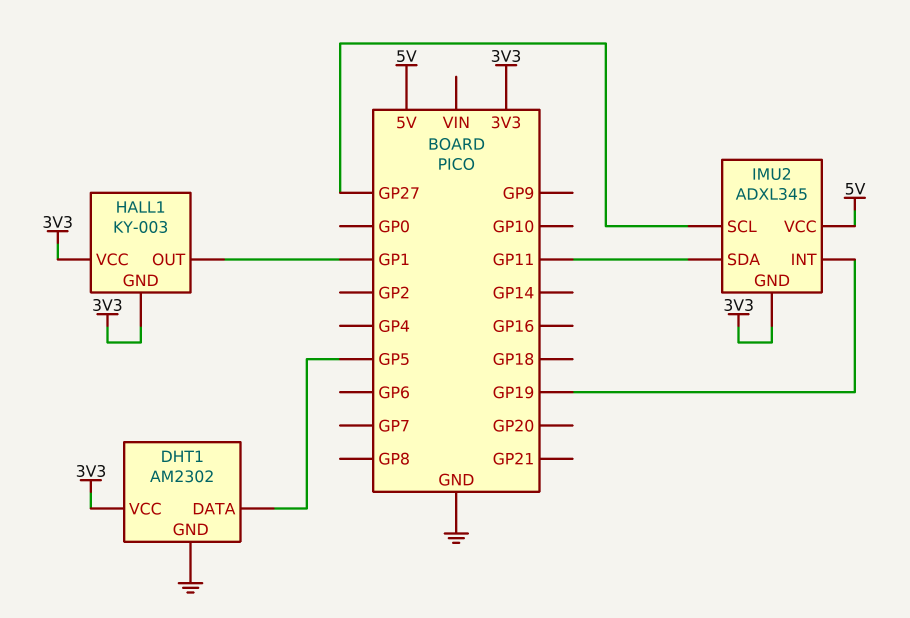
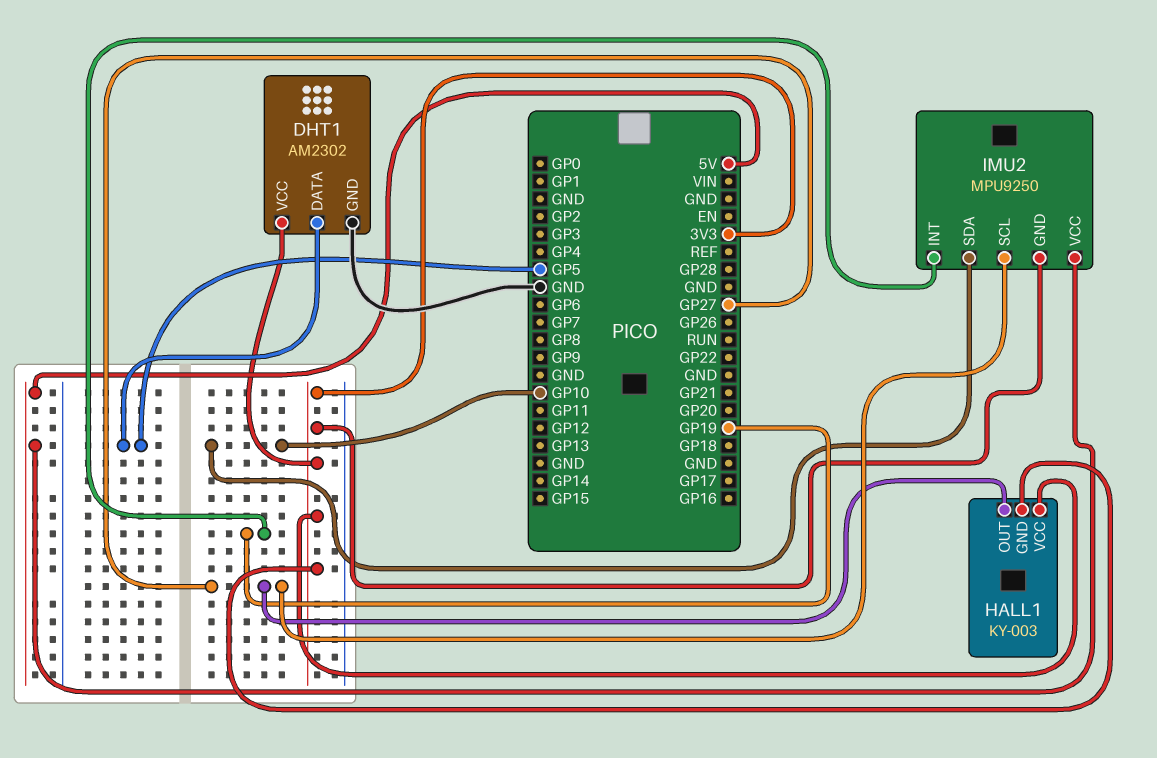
HALL1 pin OUT: GP1 -> GP27
IMU2: ADXL345 -> MPU9250
IMU2 pin SDA: GP11 -> GP10

